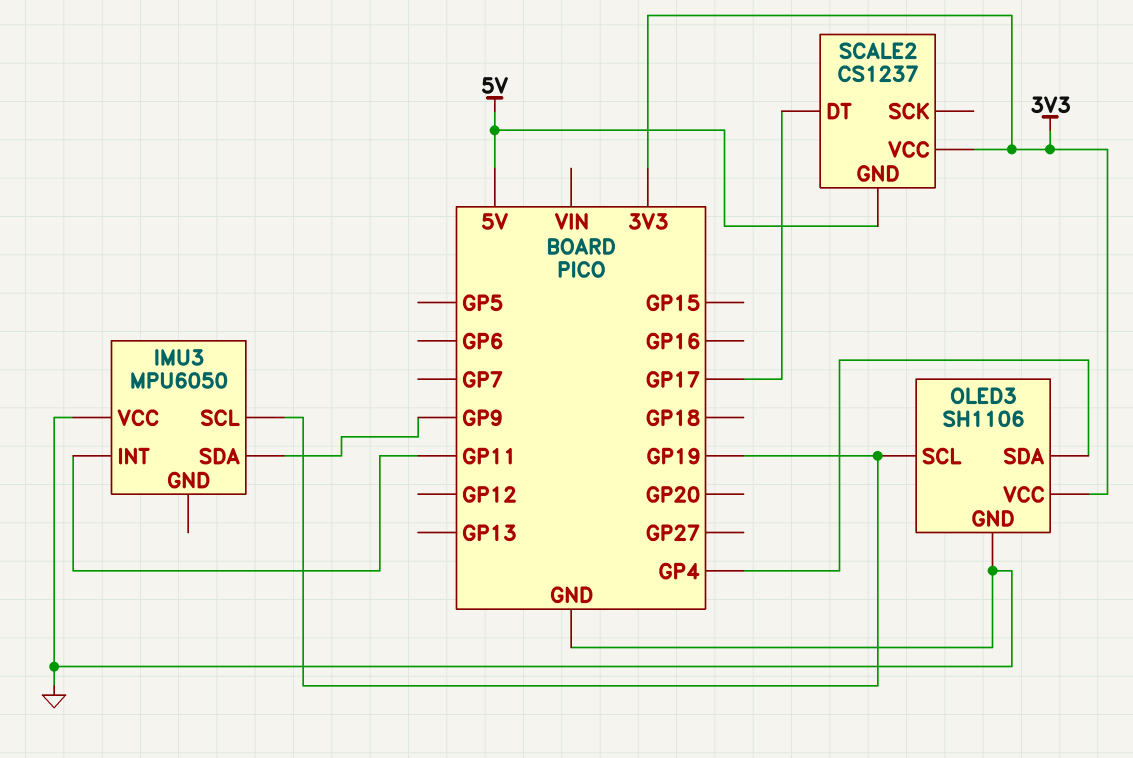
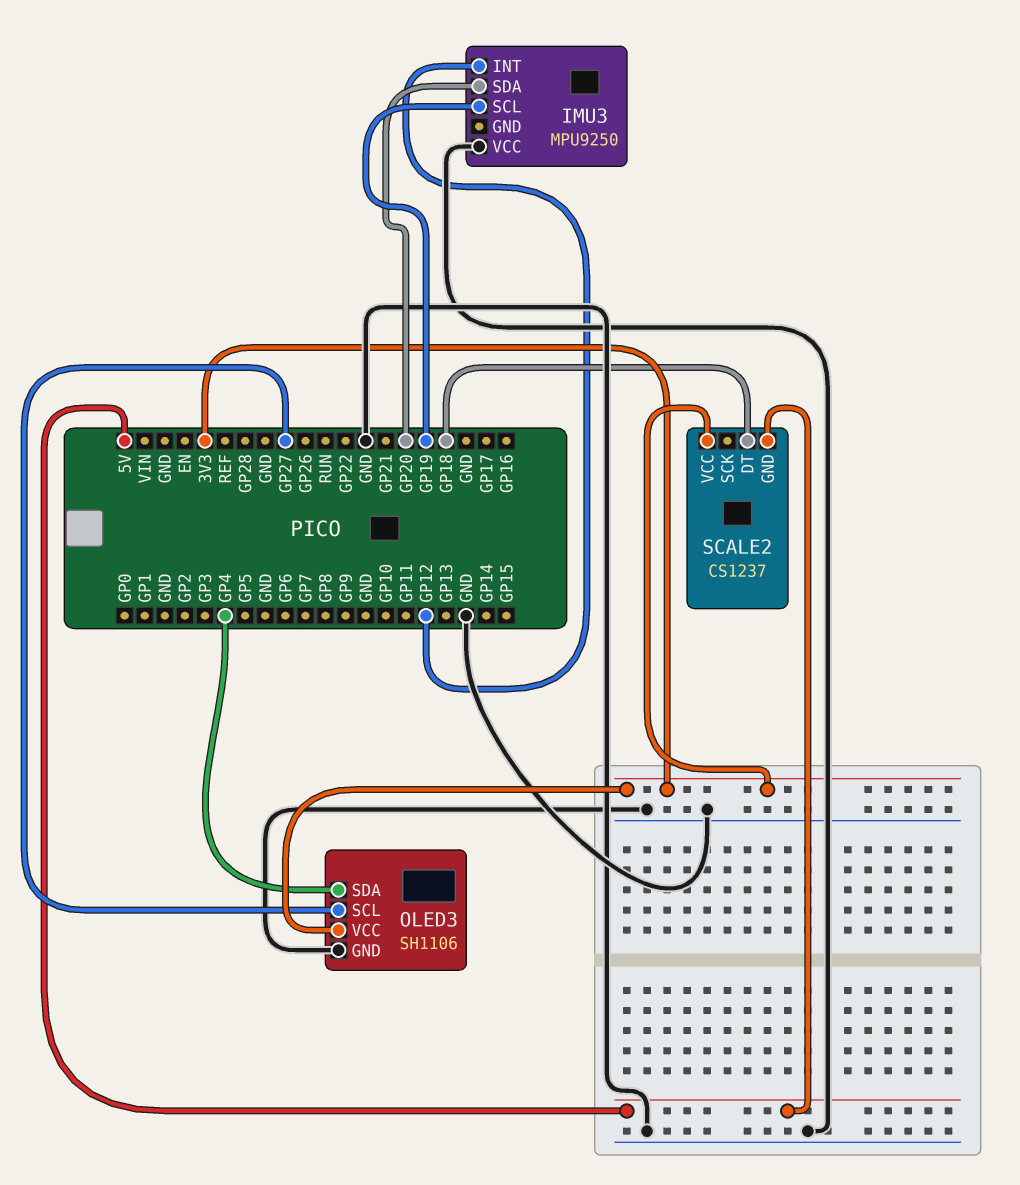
IMU3: MPU6050 -> MPU9250
IMU3 pin INT: GP11 -> GP12
IMU3 pin SDA: GP9 -> GP20
OLED3 pin SCL: GP19 -> GP27
SCALE2 pin DT: GP17 -> GP18

